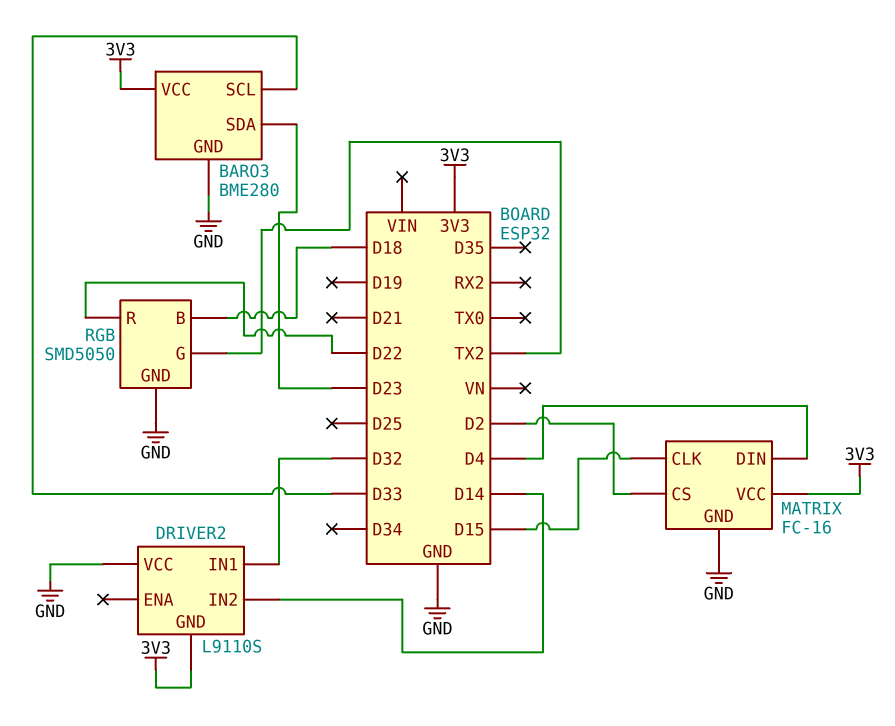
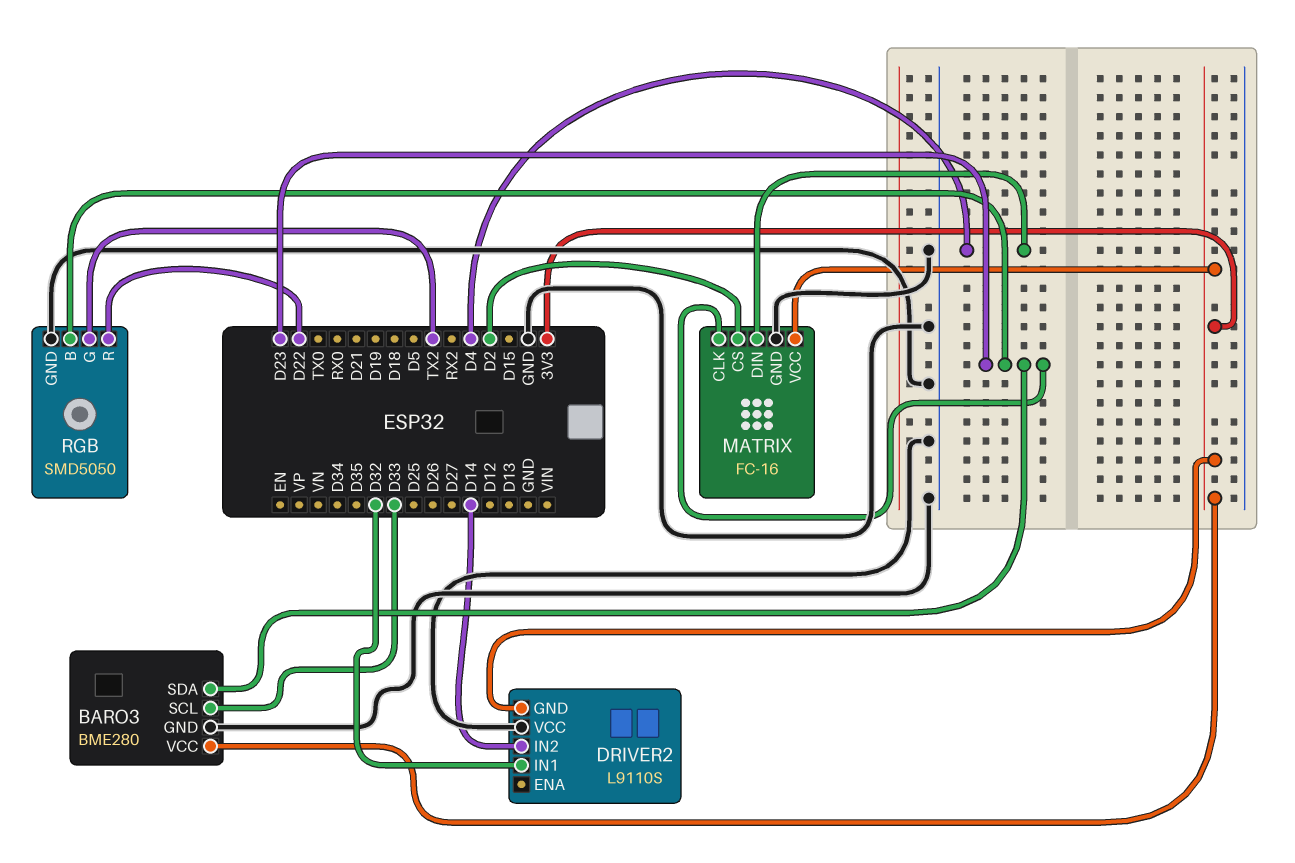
MATRIX pin CLK: D15 -> D23
RGB pin B: D18 -> D23

